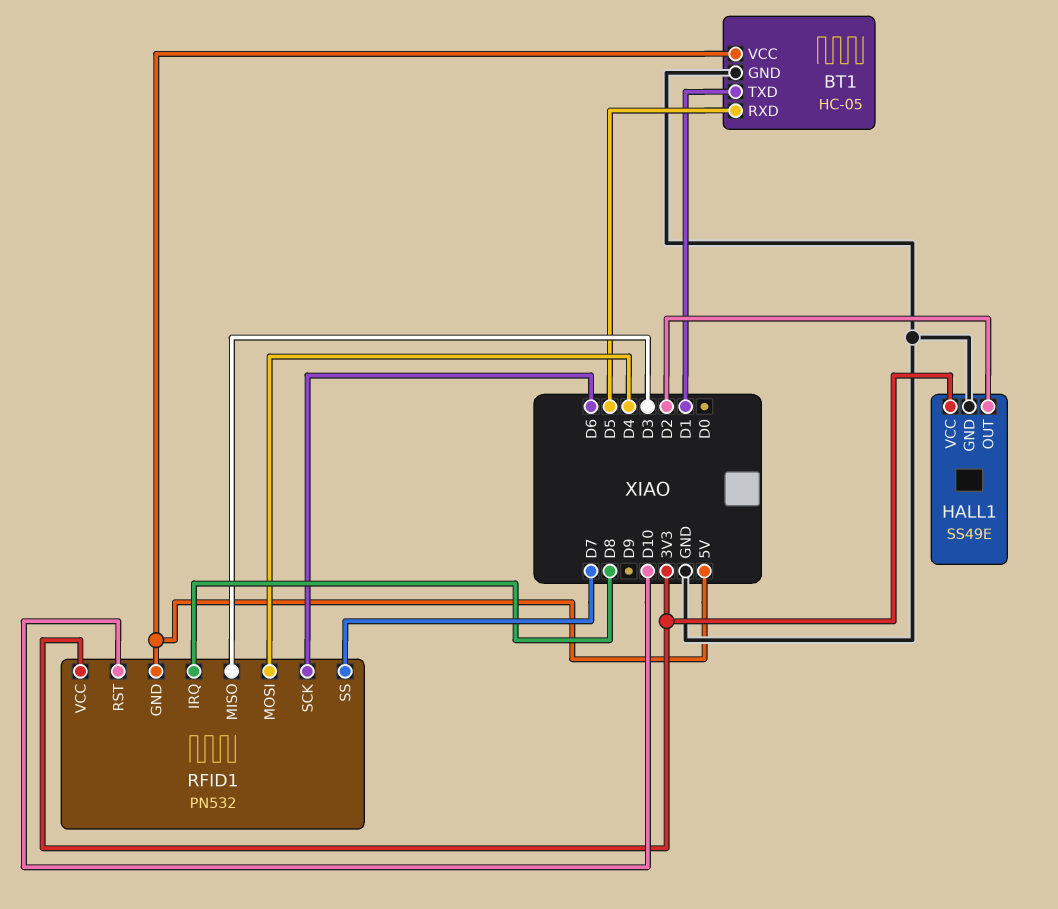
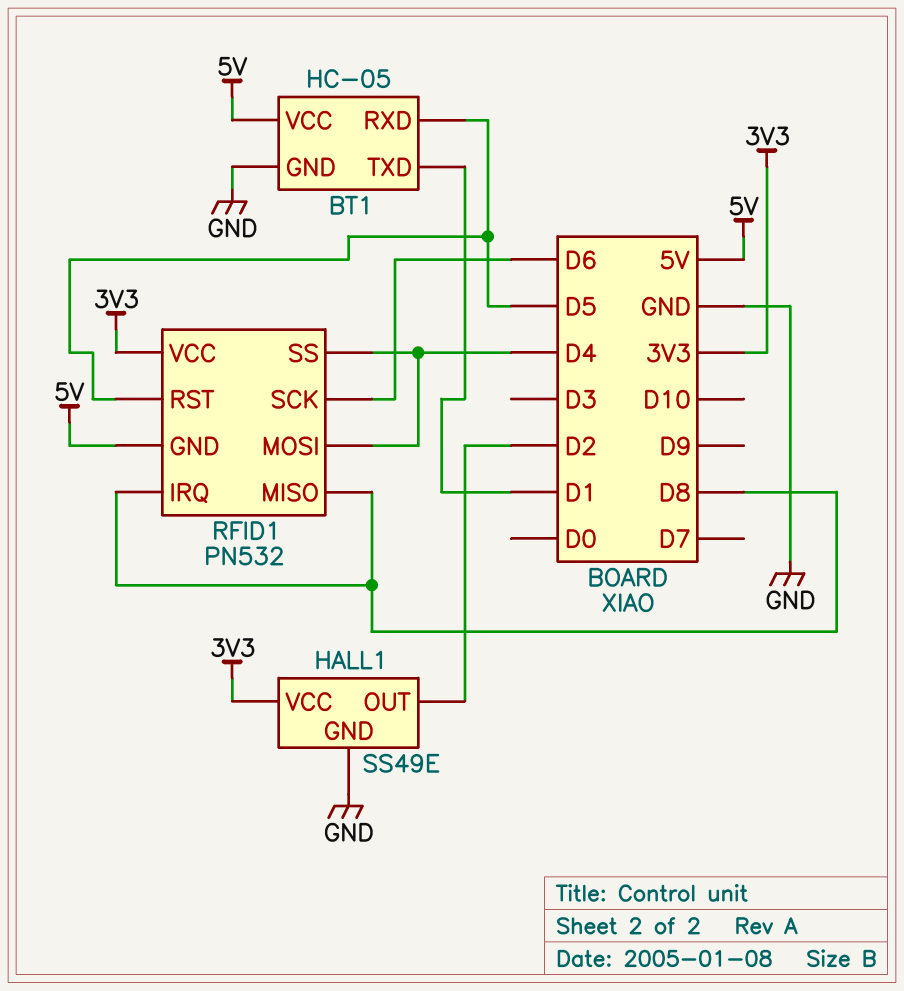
RFID1 pin MISO: D3 -> D8
RFID1 pin RST: D10 -> D5
RFID1 pin SS: D7 -> D4

